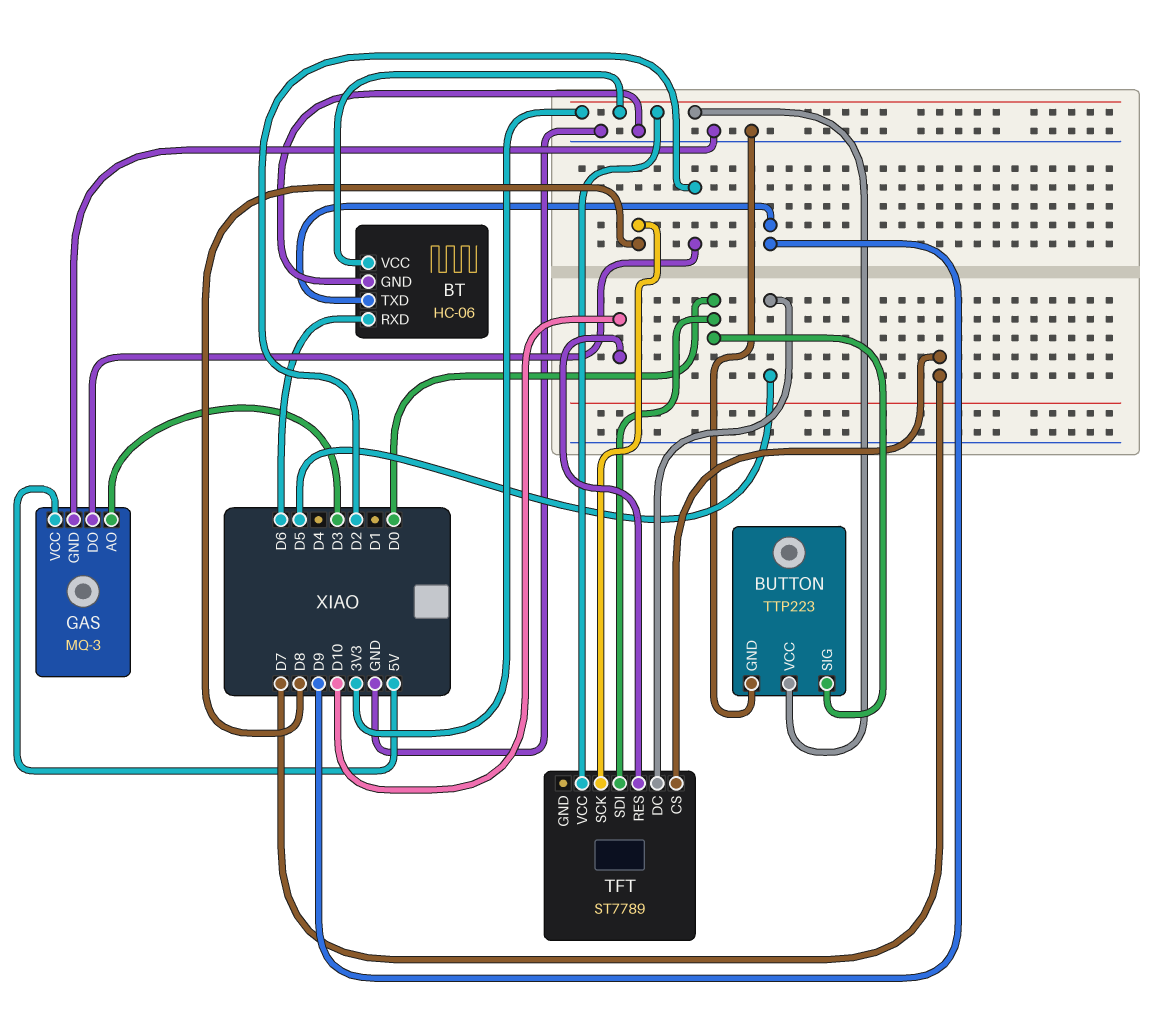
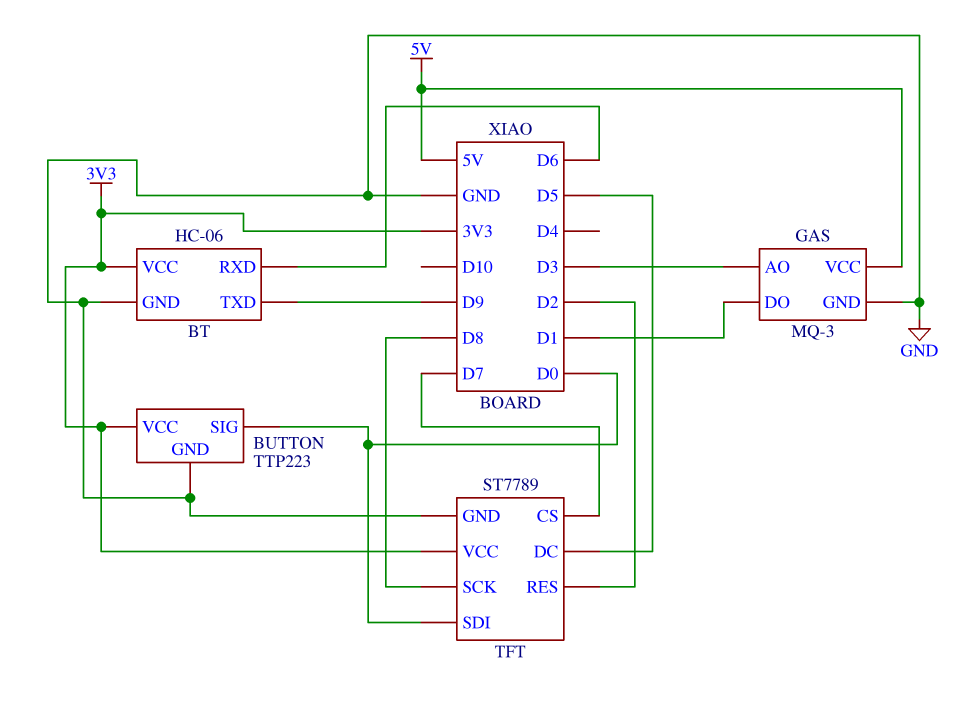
GAS pin DO: D2 -> D1
TFT pin GND: none -> GND
TFT pin RES: D10 -> D2

